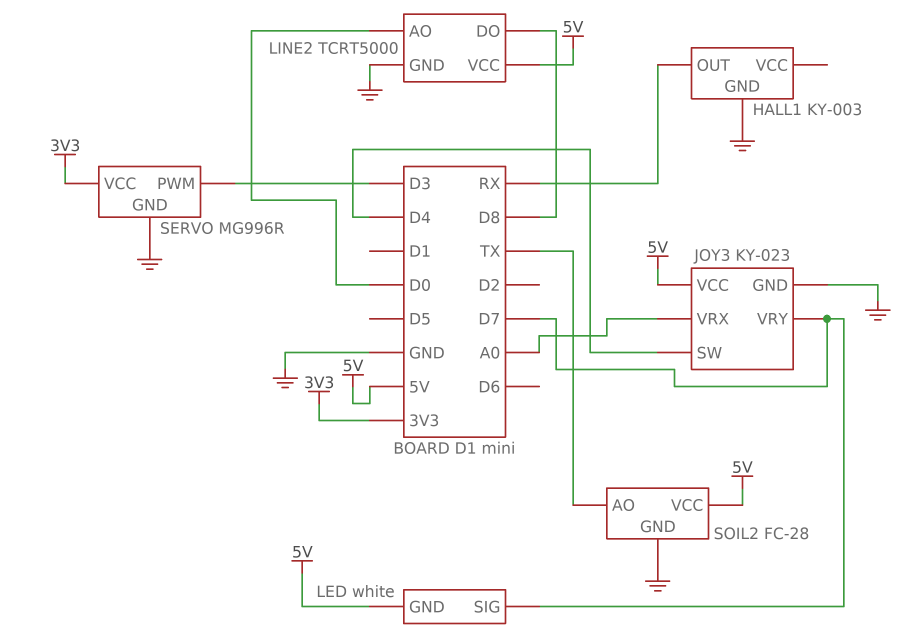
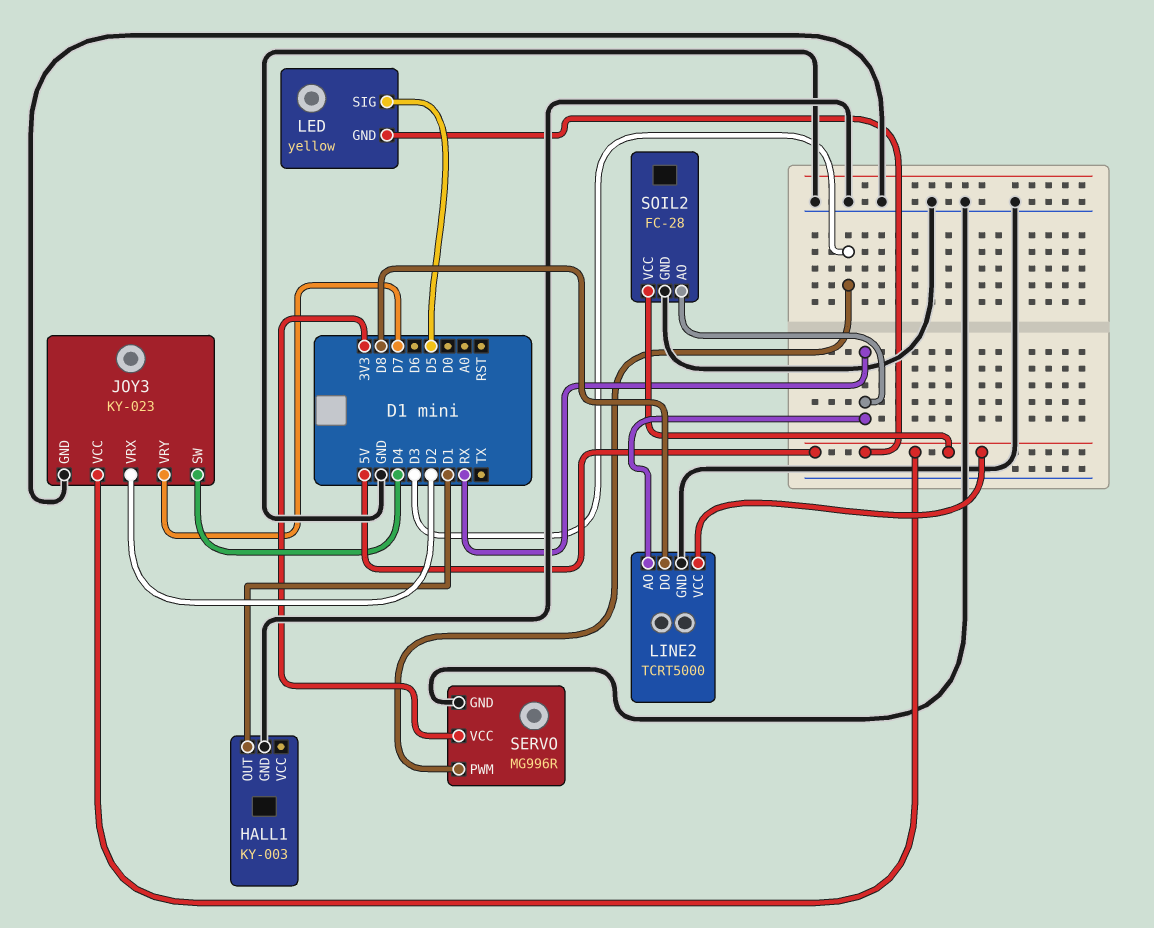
HALL1 pin OUT: RX -> D1
JOY3 pin VRX: A0 -> D2
LED: white -> yellow
LED pin SIG: D7 -> D5
LINE2 pin AO: D0 -> RX
SOIL2 pin AO: TX -> RX

